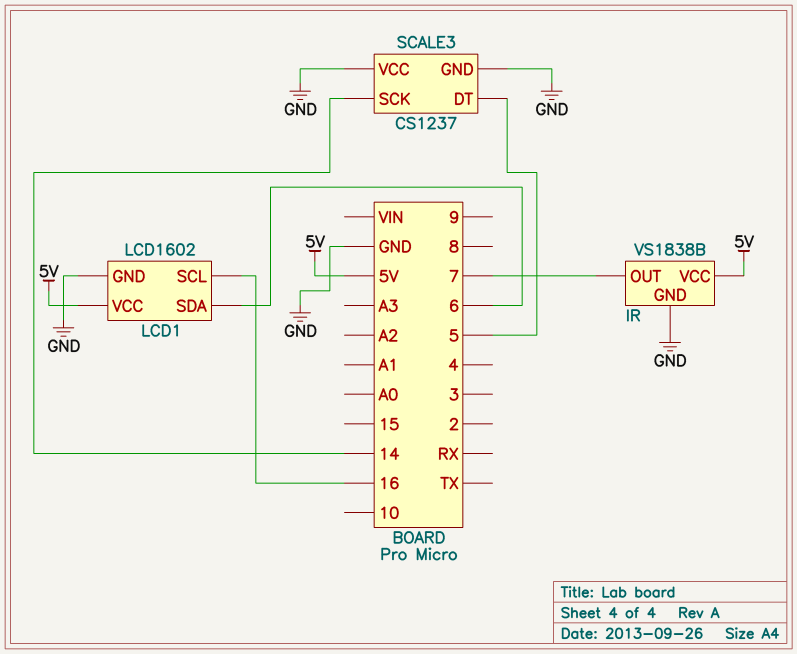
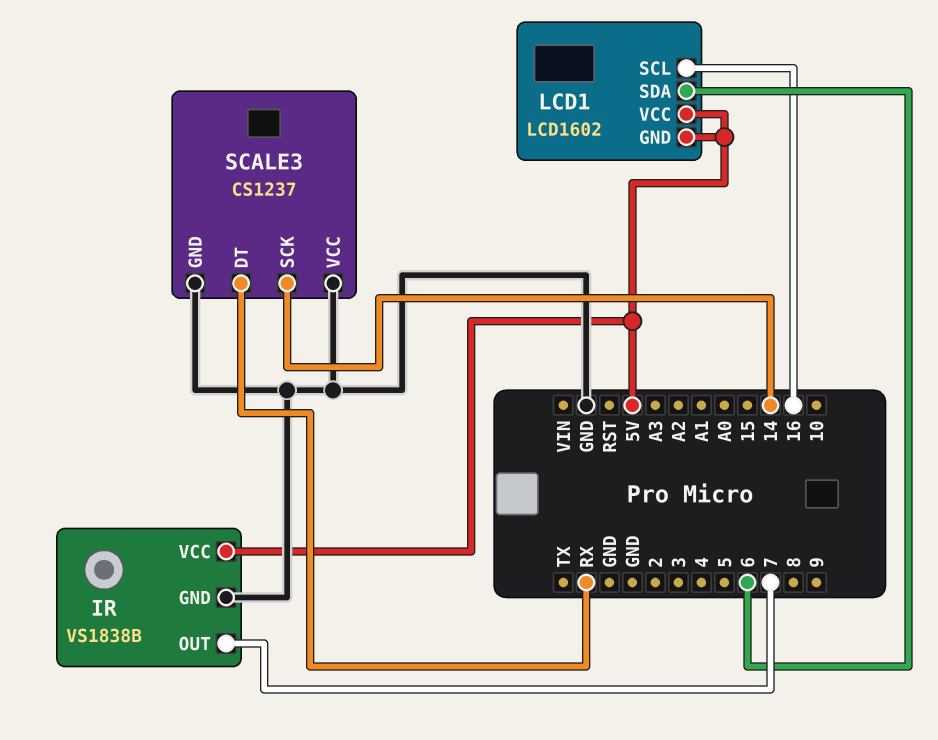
LCD1 pin GND: GND -> 5V
SCALE3 pin DT: 5 -> RX

